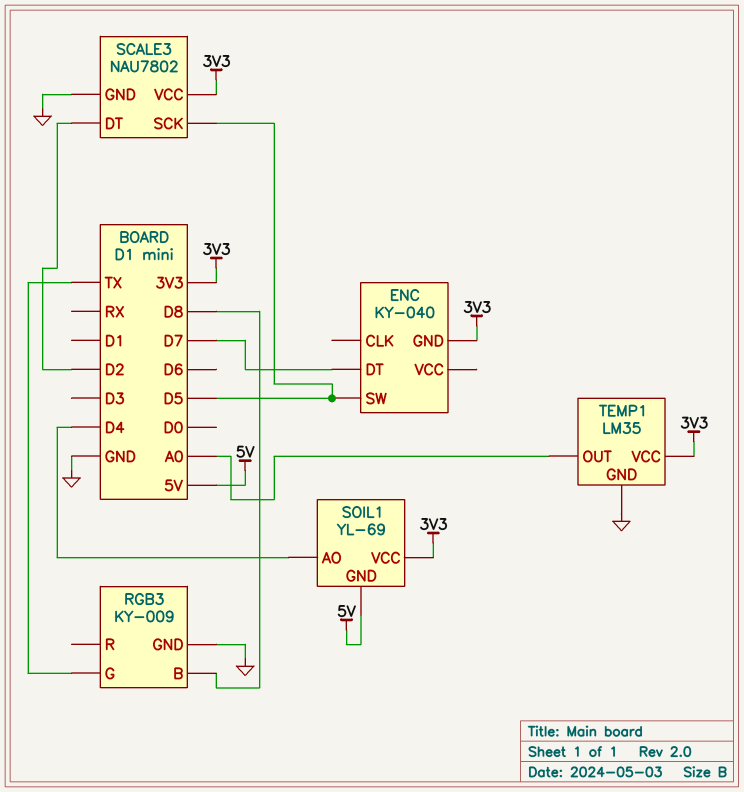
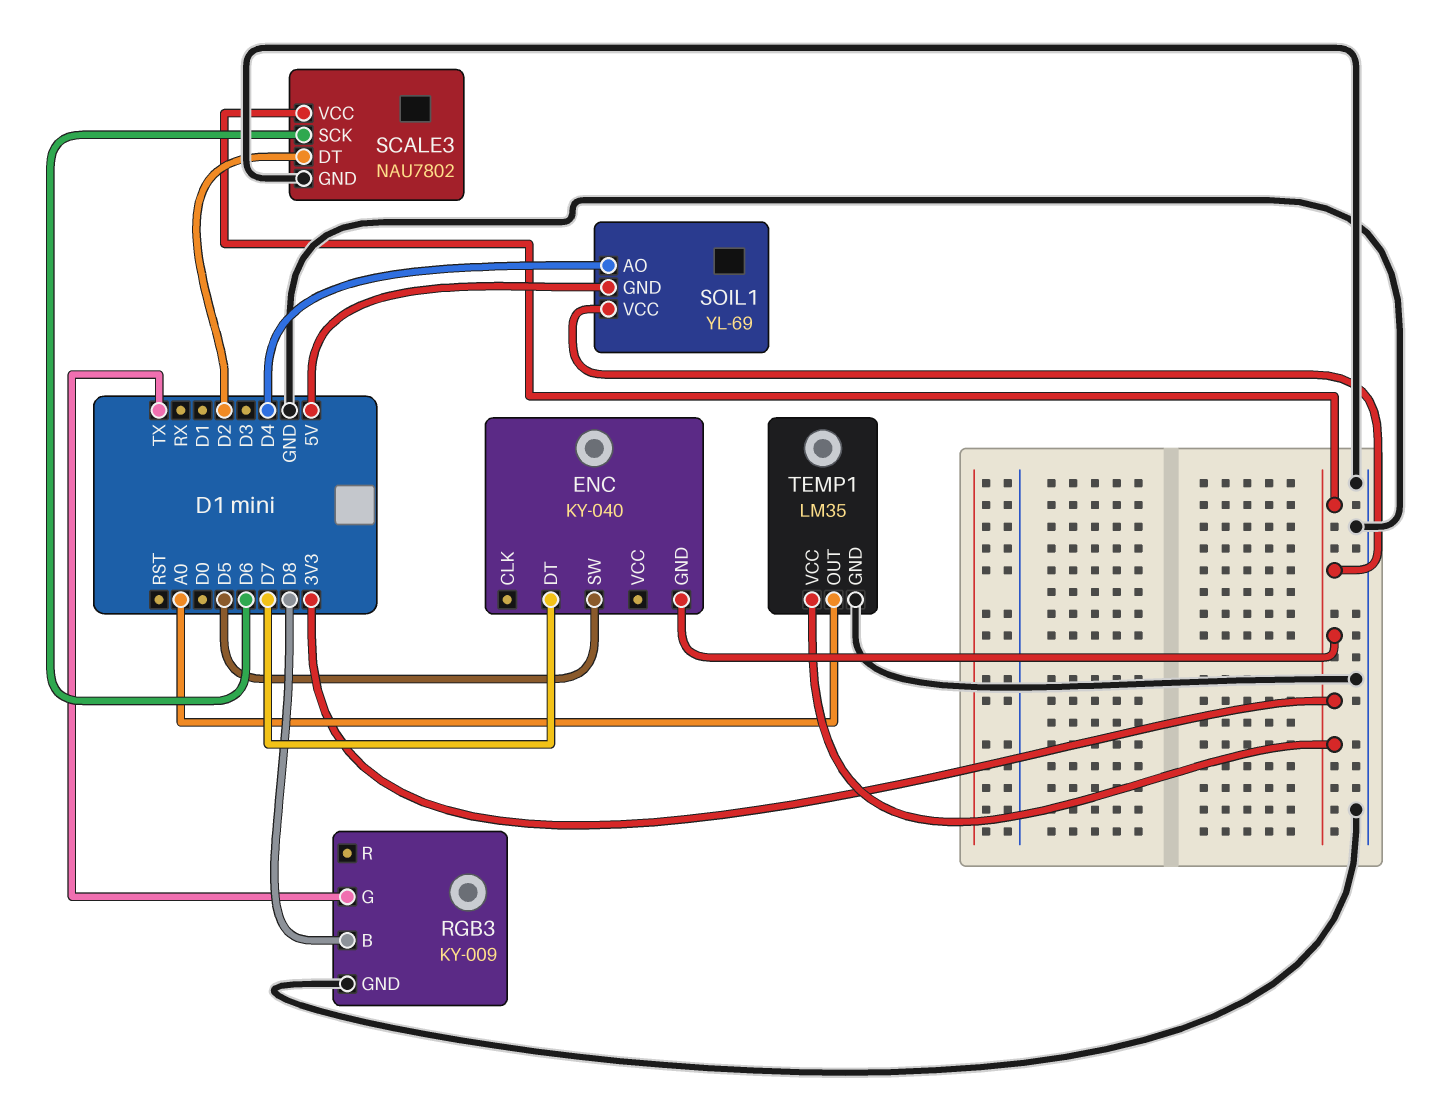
SCALE3 pin SCK: D5 -> D6

